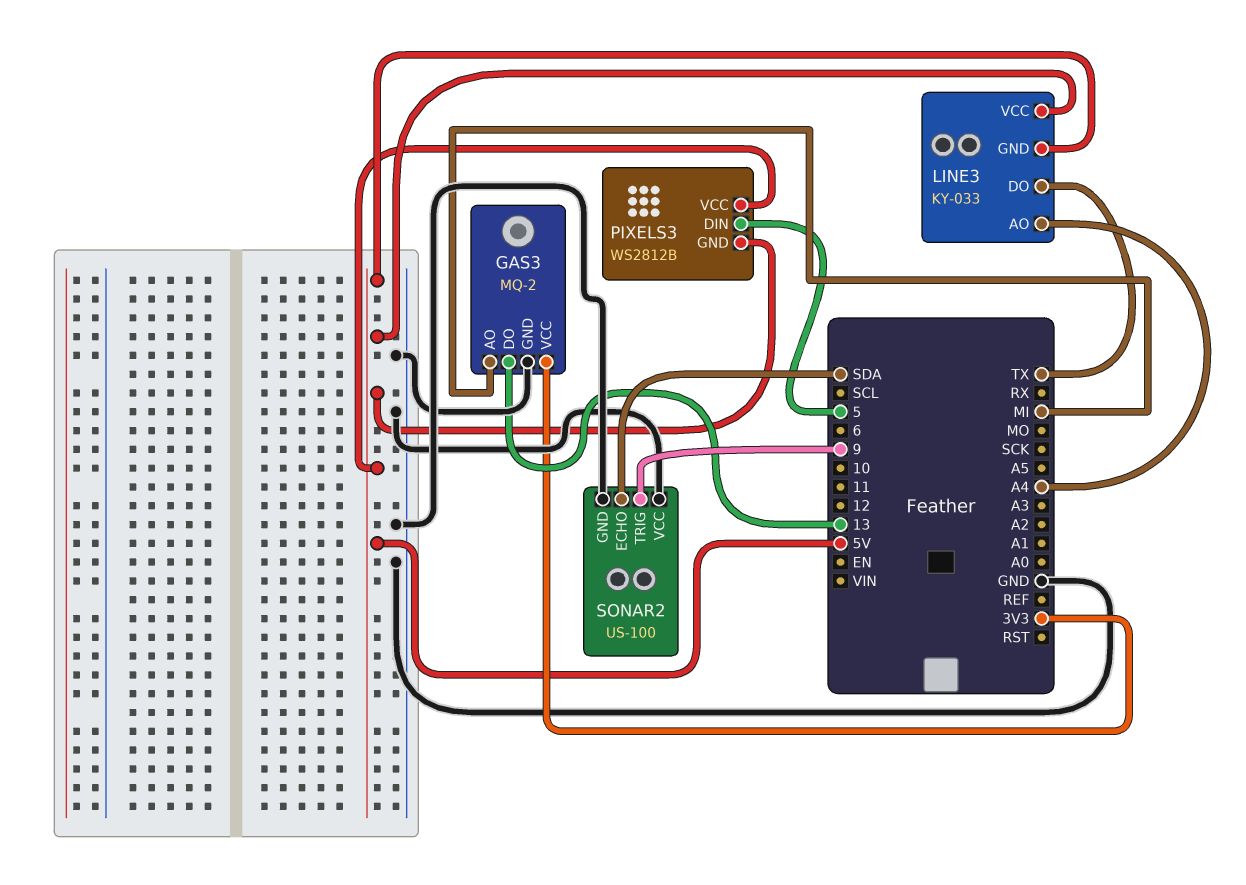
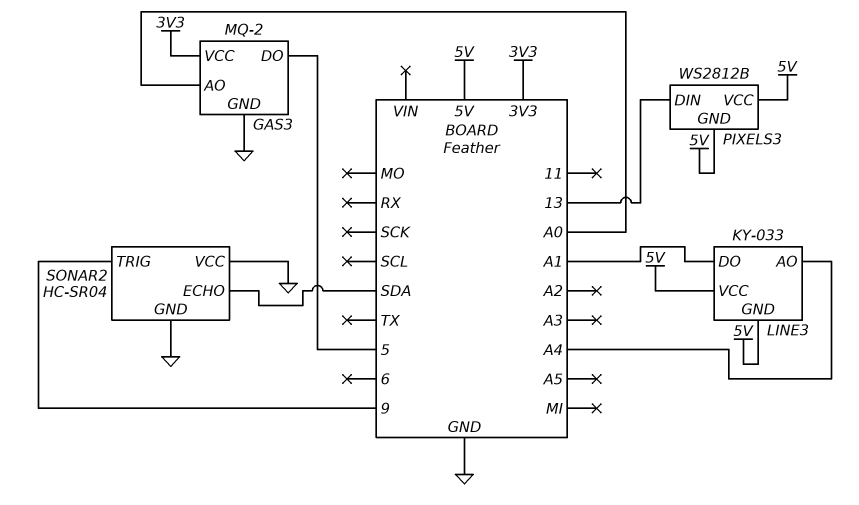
GAS3 pin AO: MI -> A0
GAS3 pin DO: 13 -> 5
LINE3 pin DO: TX -> A1
PIXELS3 pin DIN: 5 -> 13
SONAR2: US-100 -> HC-SR04

